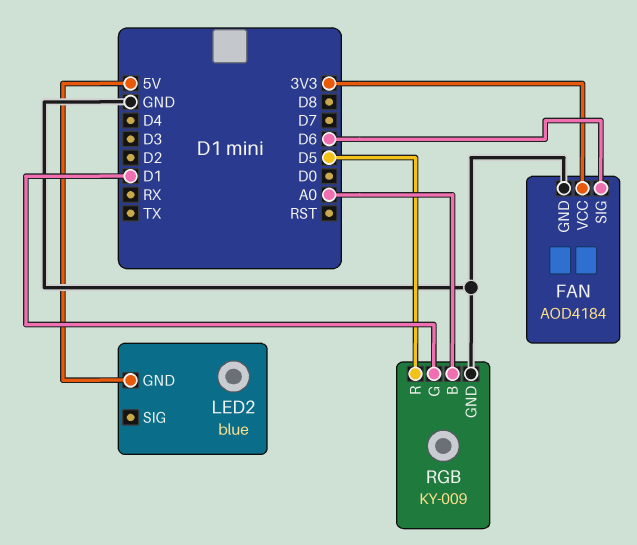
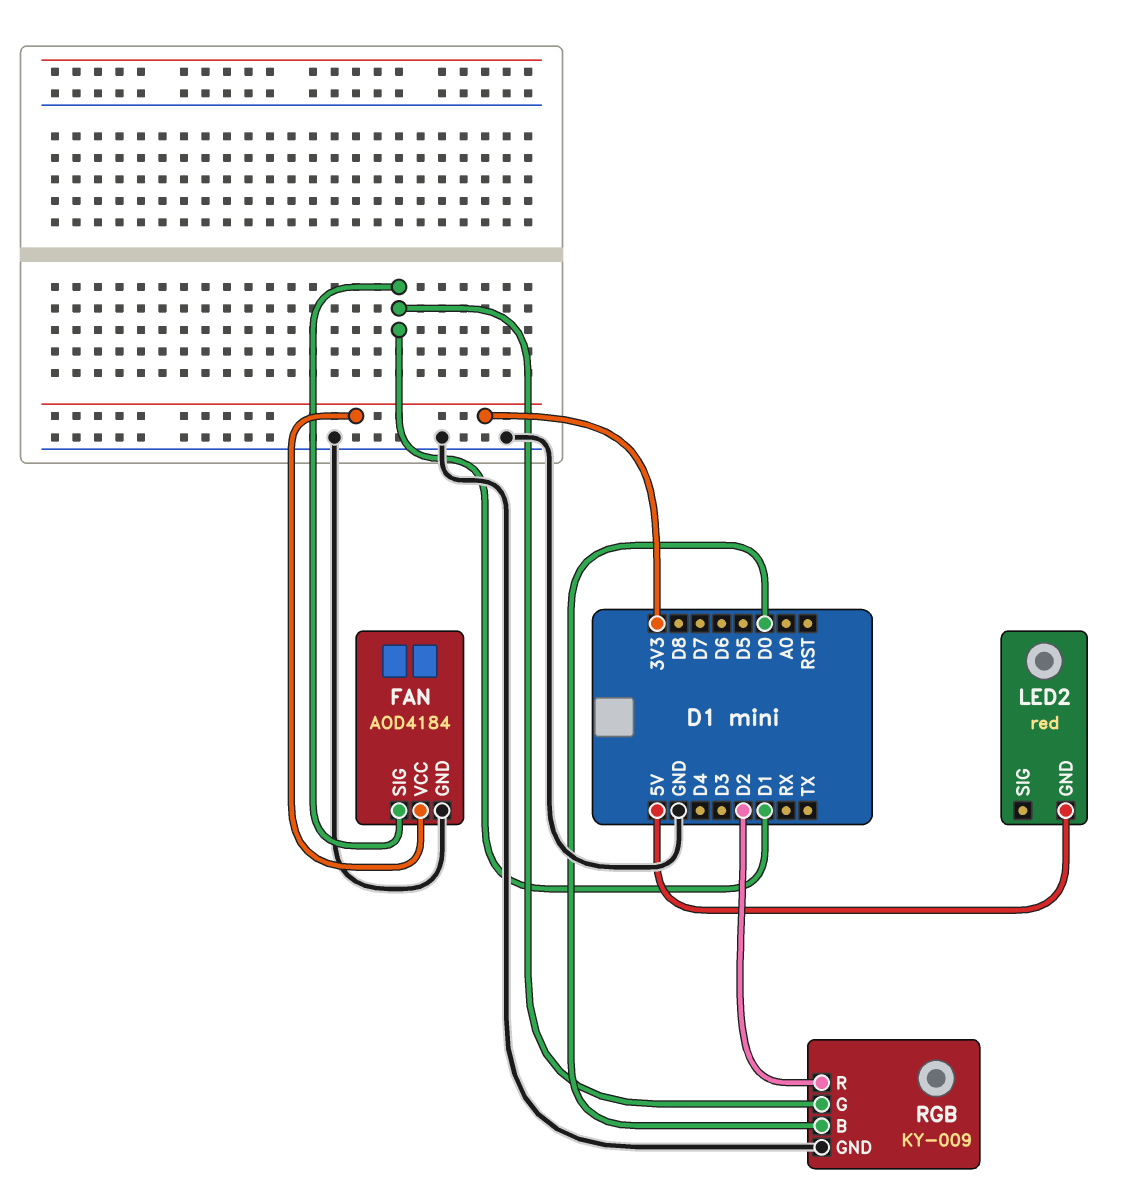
FAN pin SIG: D6 -> D1
LED2: blue -> red
RGB pin B: A0 -> D0
RGB pin R: D5 -> D2

